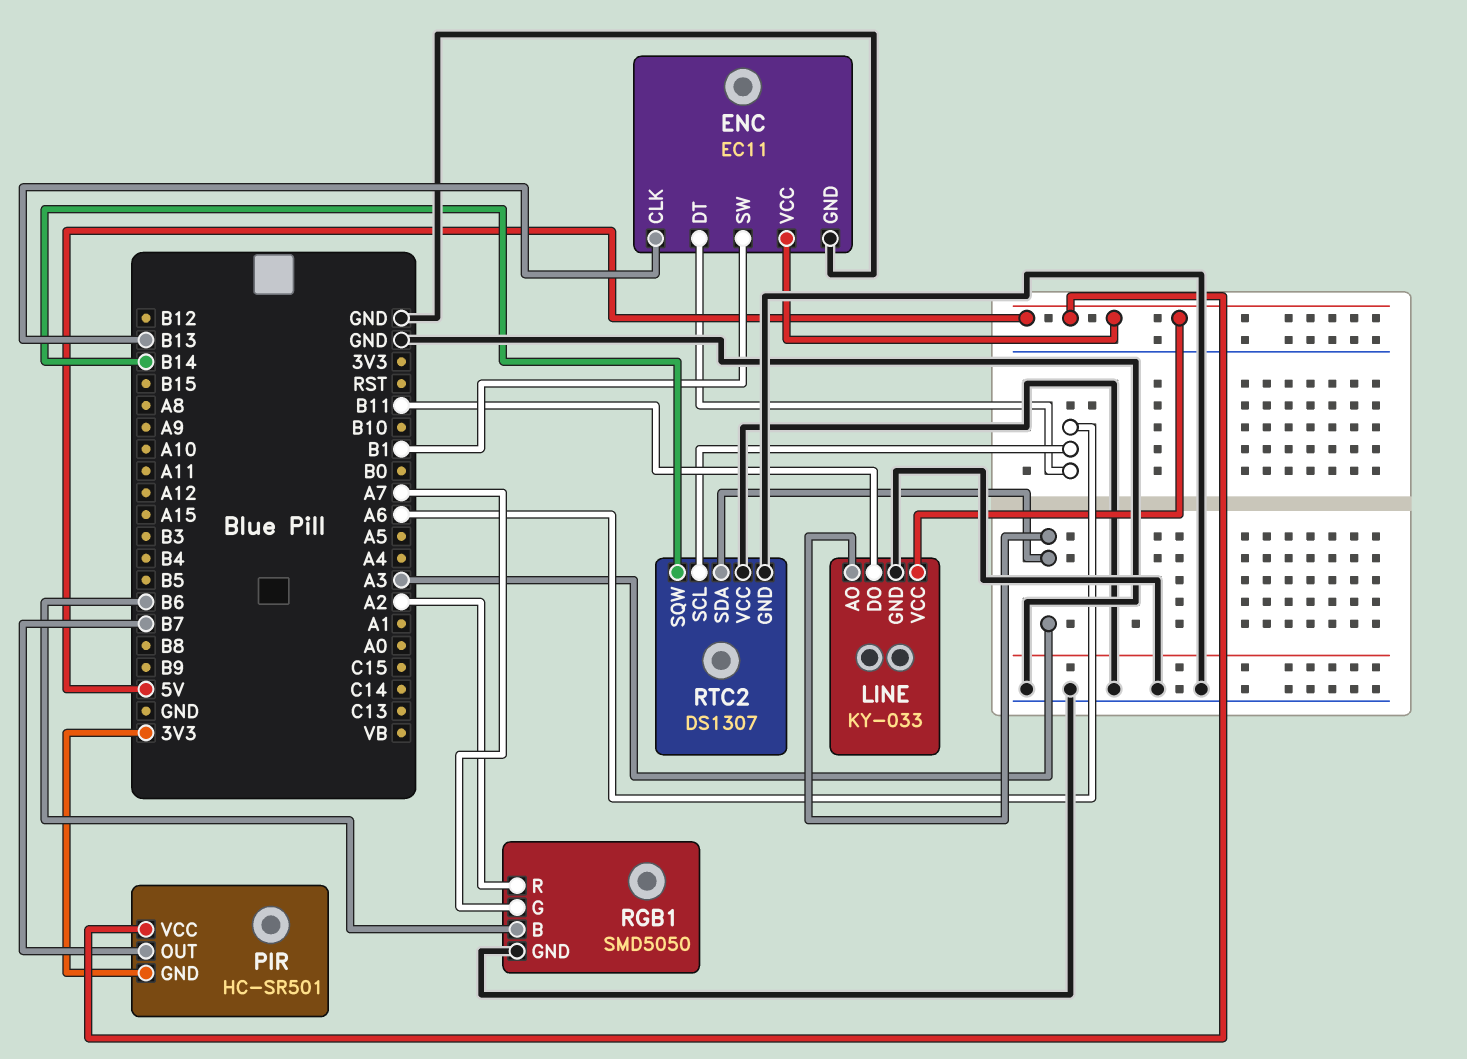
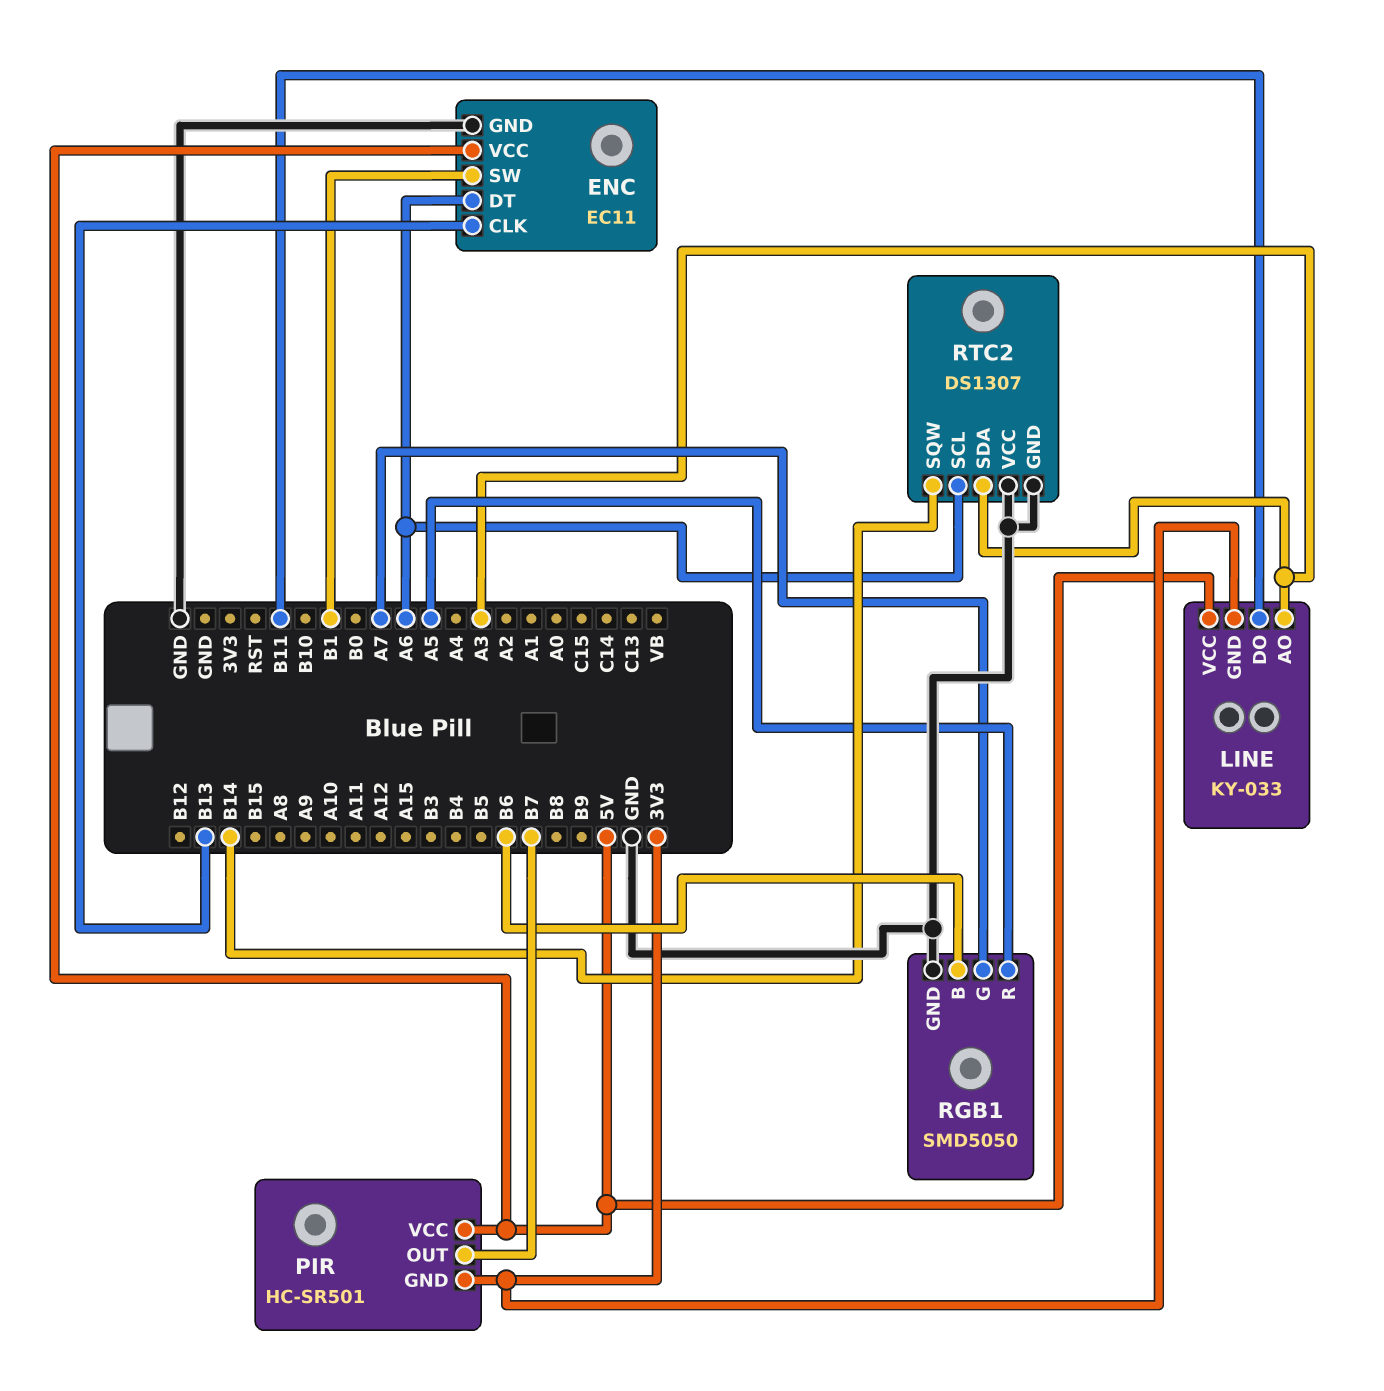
LINE pin GND: GND -> 3V3
RGB1 pin R: A2 -> A5

